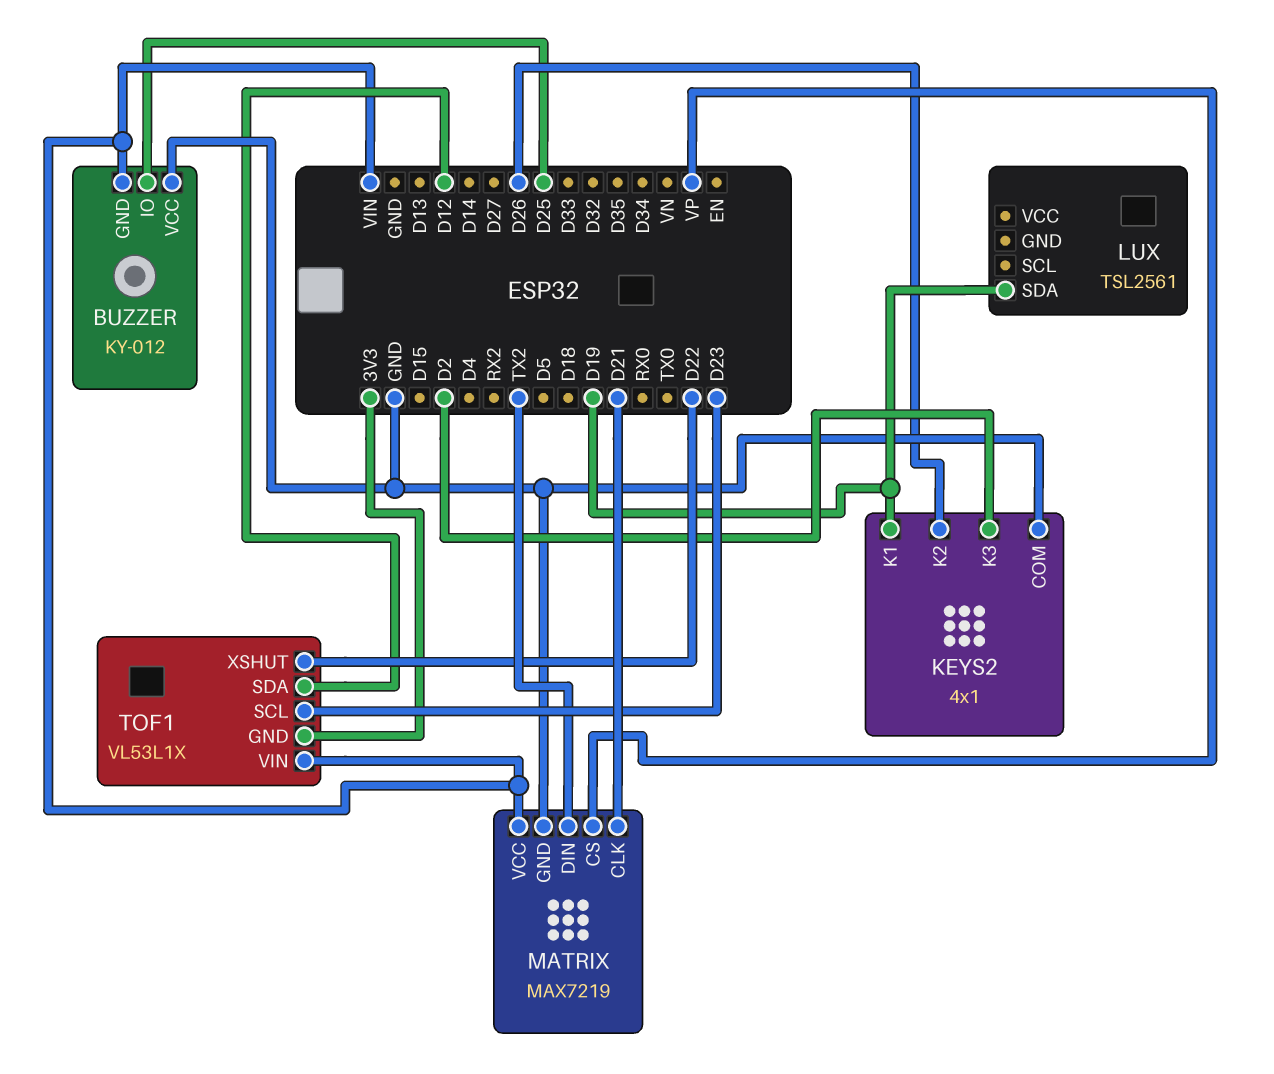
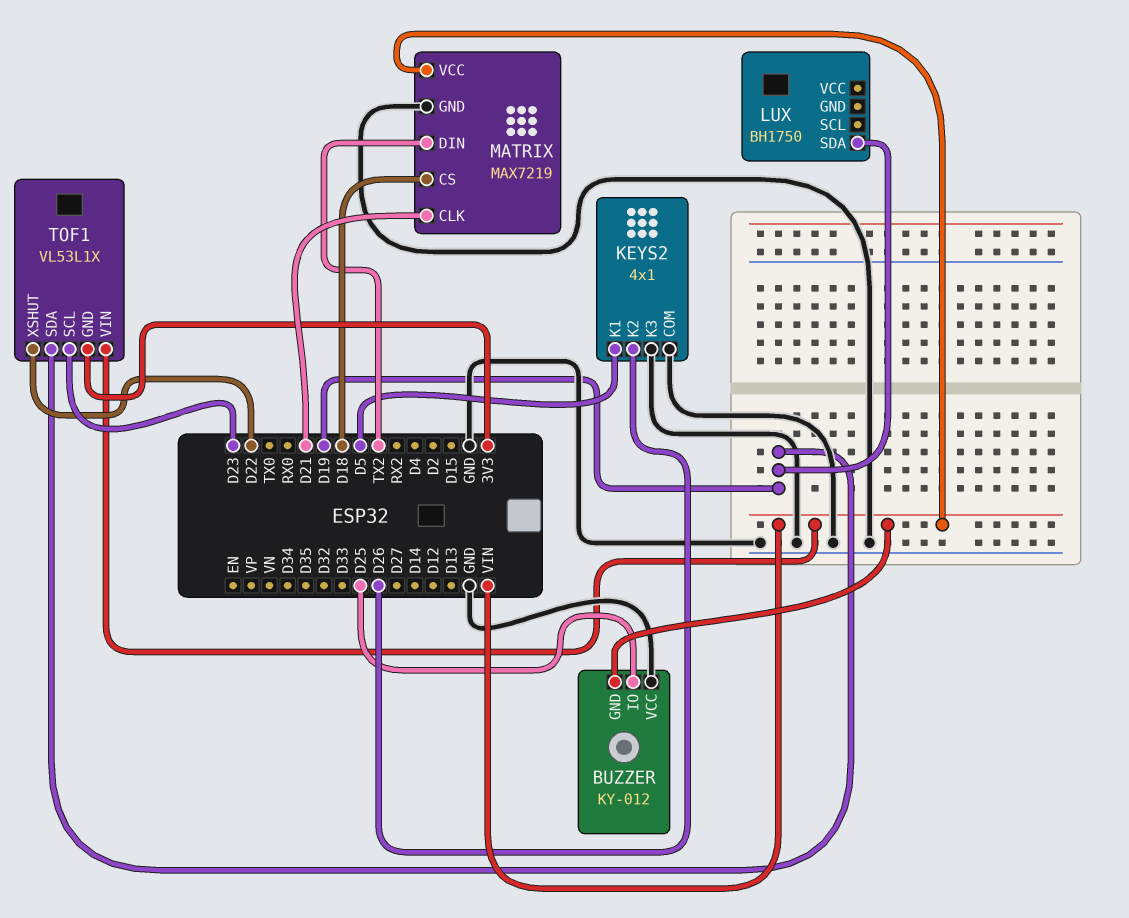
KEYS2 pin K1: D19 -> D5
KEYS2 pin K3: D2 -> GND
LUX: TSL2561 -> BH1750
MATRIX pin CS: VP -> D18
TOF1 pin SDA: D12 -> D19

